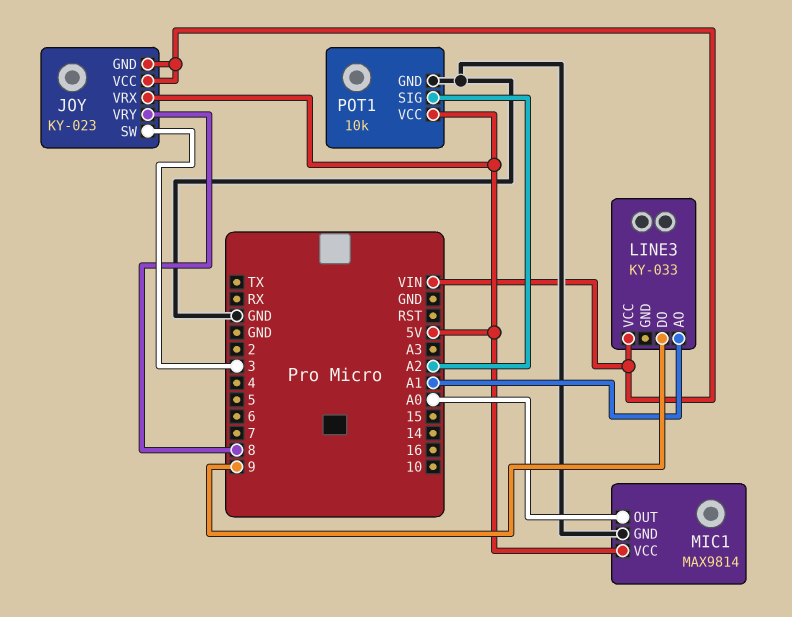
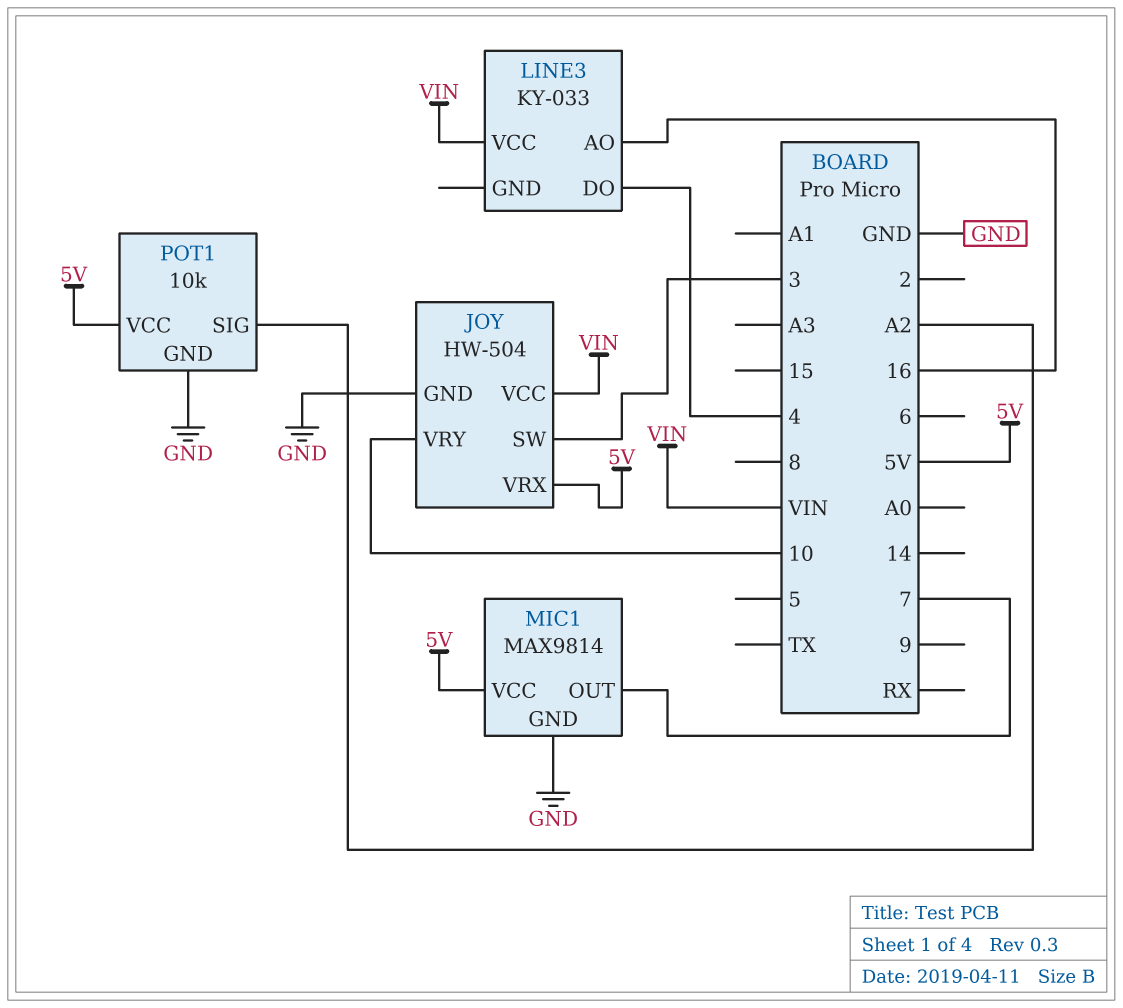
JOY: KY-023 -> HW-504
JOY pin GND: VIN -> GND
JOY pin VRY: 8 -> 10
LINE3 pin AO: A1 -> 16
LINE3 pin DO: 9 -> 4
MIC1 pin OUT: A0 -> 7

